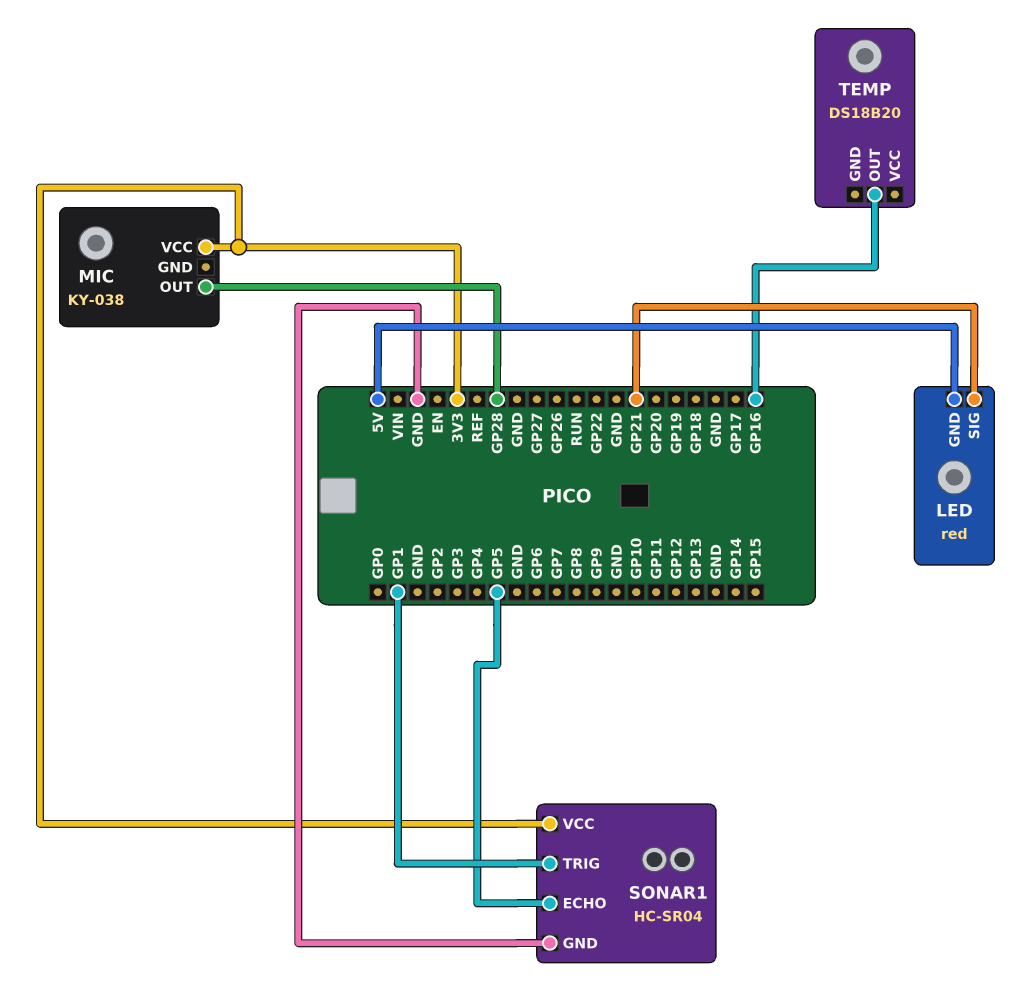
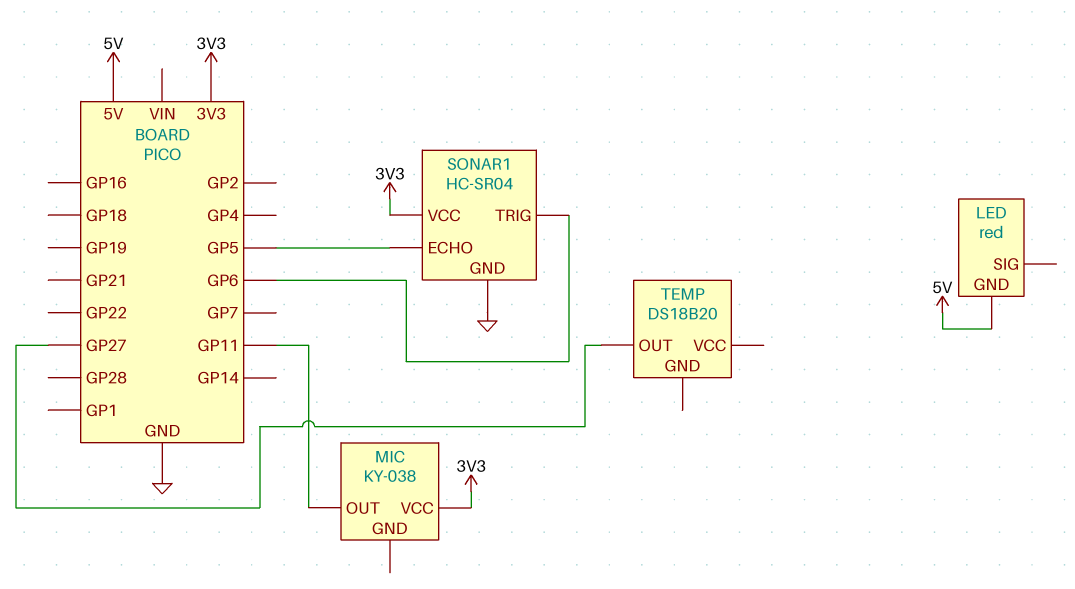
LED pin SIG: GP21 -> none
MIC pin OUT: GP28 -> GP11
SONAR1 pin TRIG: GP1 -> GP6
TEMP pin OUT: GP16 -> GP27

